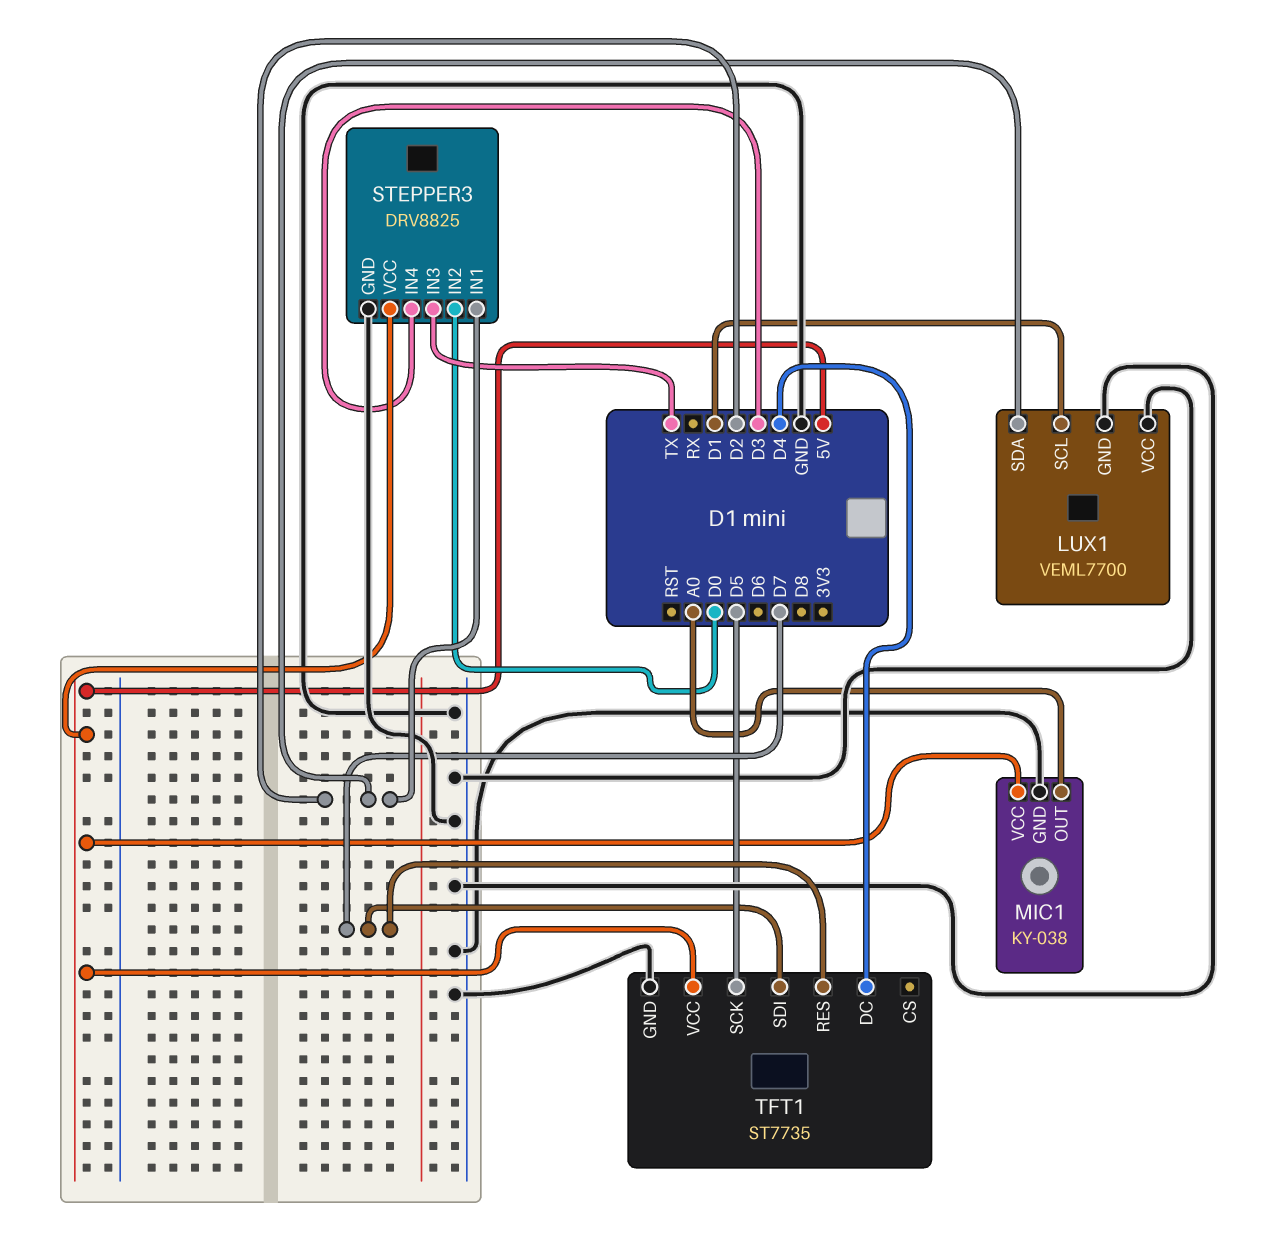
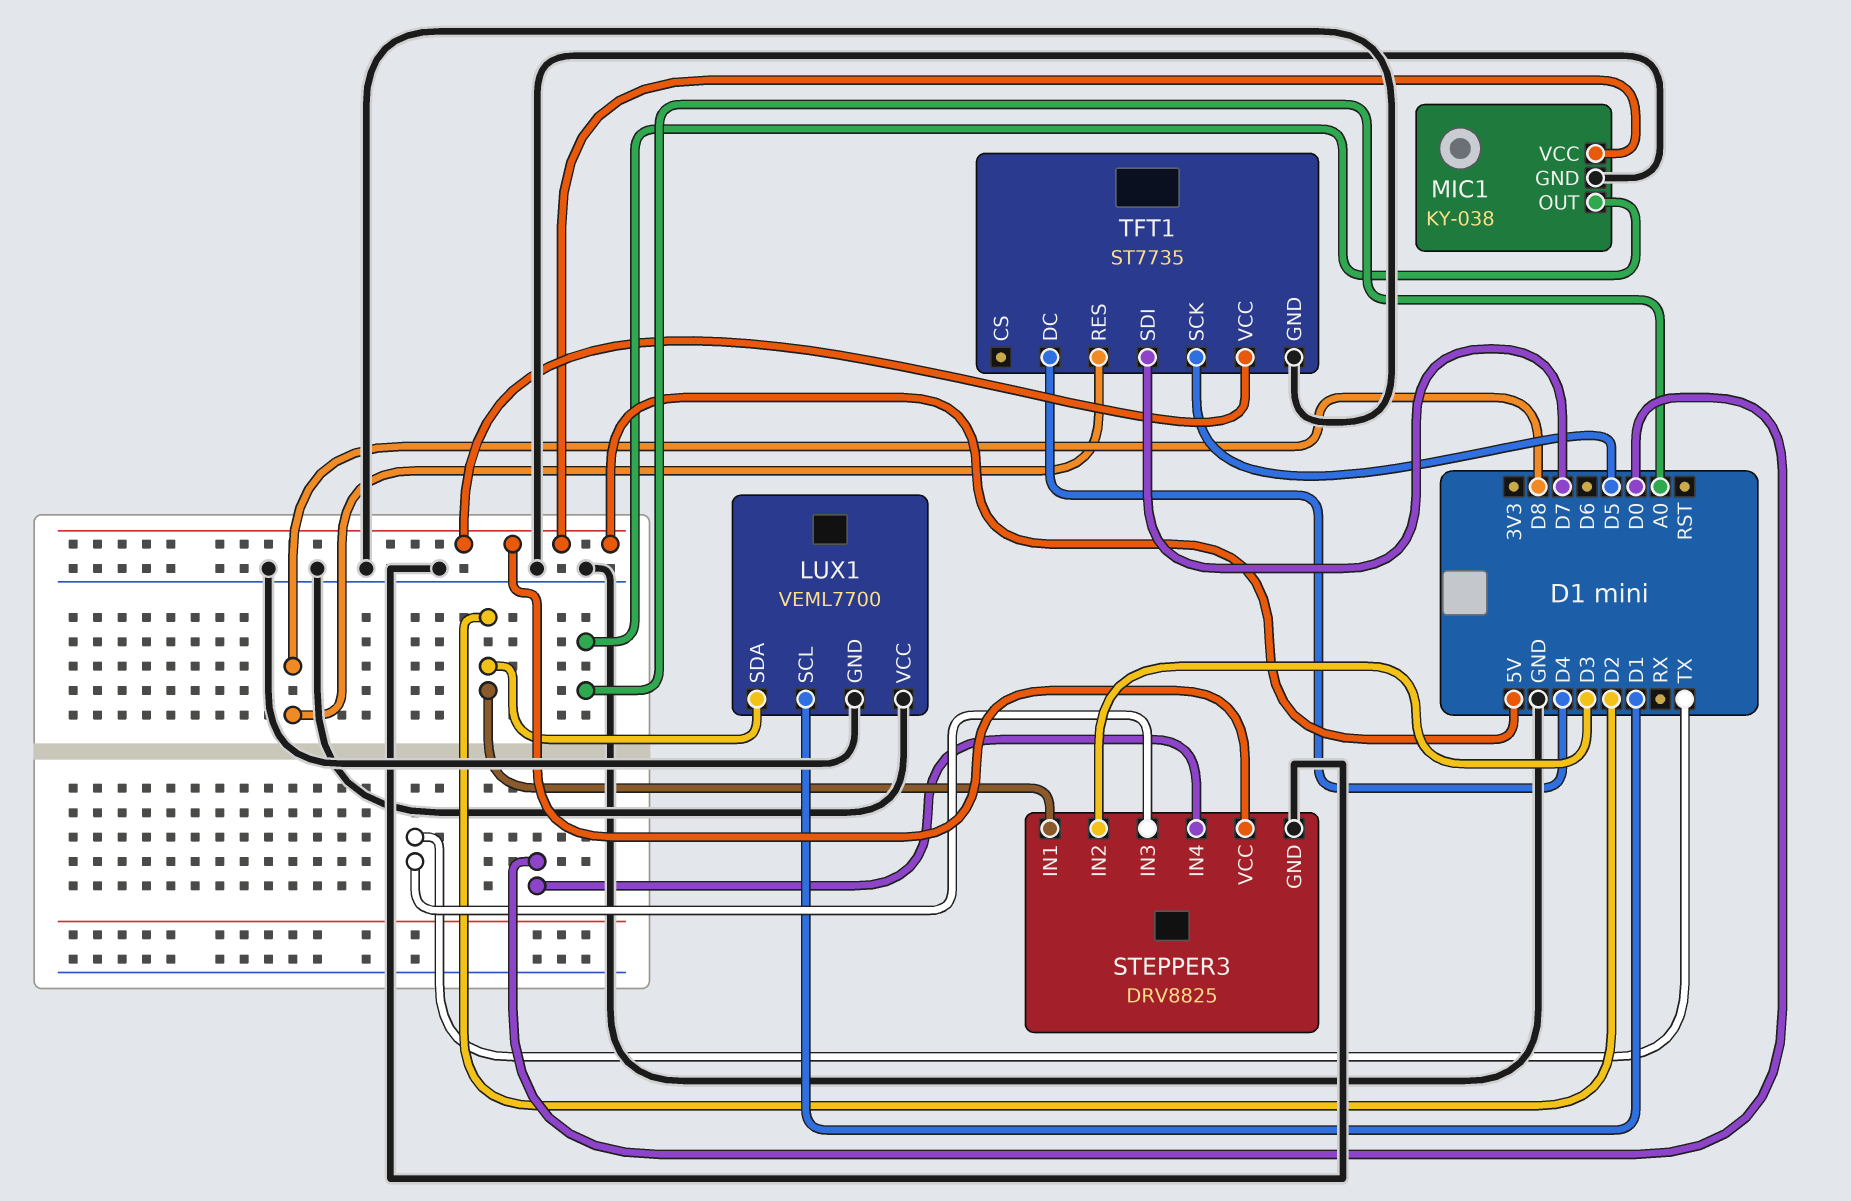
STEPPER3 pin IN2: D0 -> D3
STEPPER3 pin IN4: D3 -> D0
TFT1 pin RES: D7 -> D8

